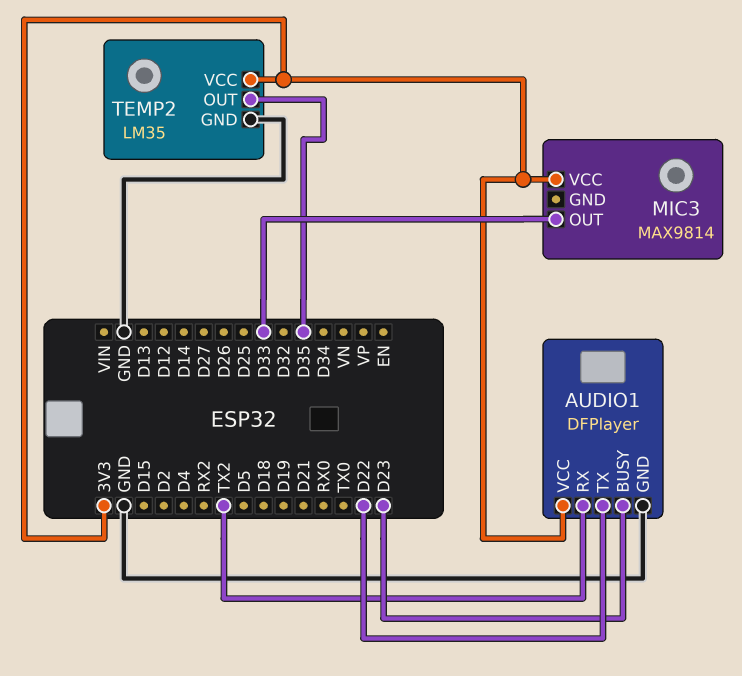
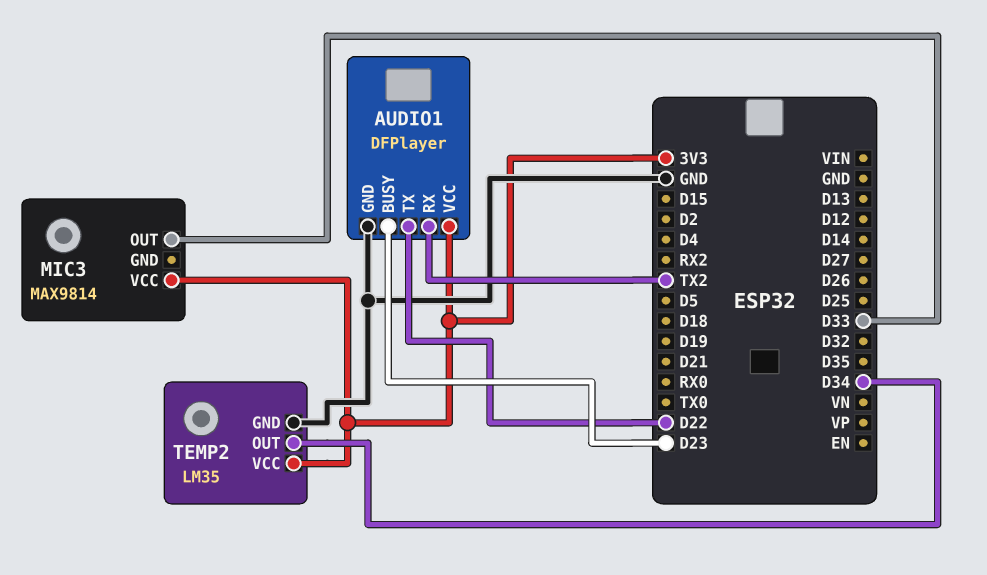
TEMP2 pin OUT: D35 -> D34

